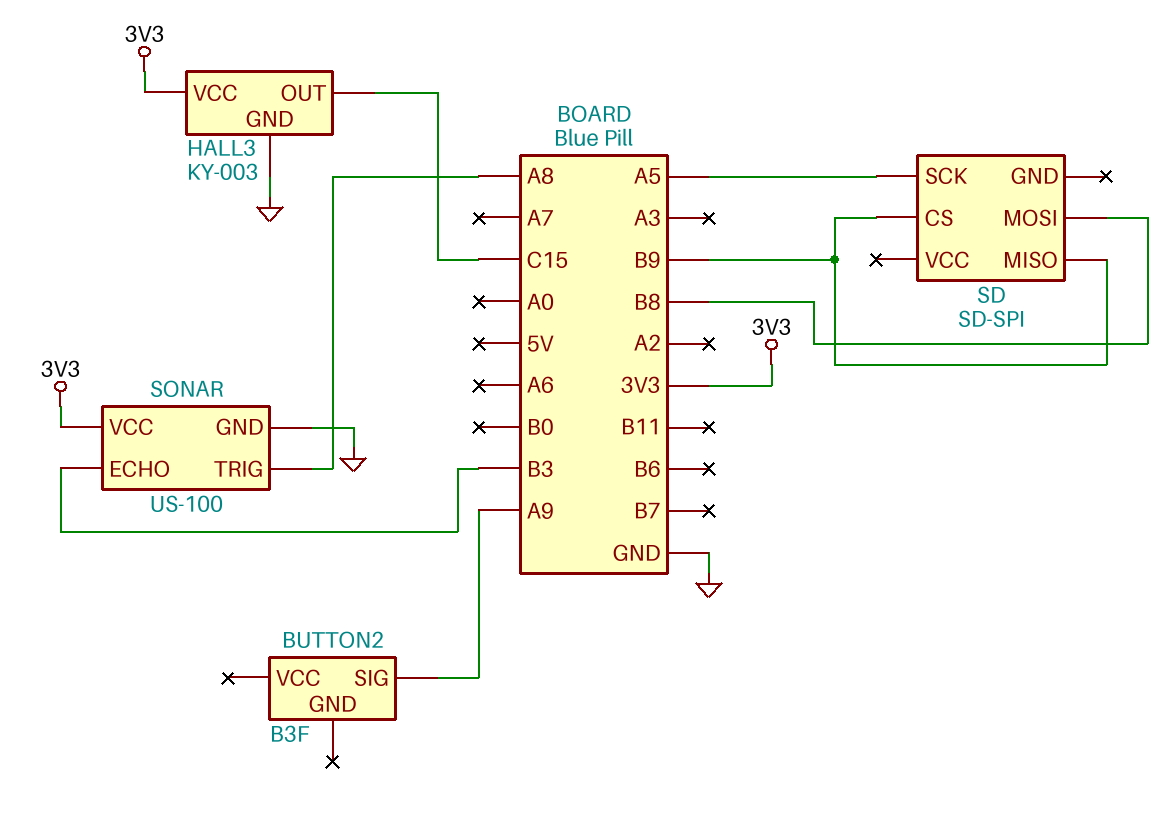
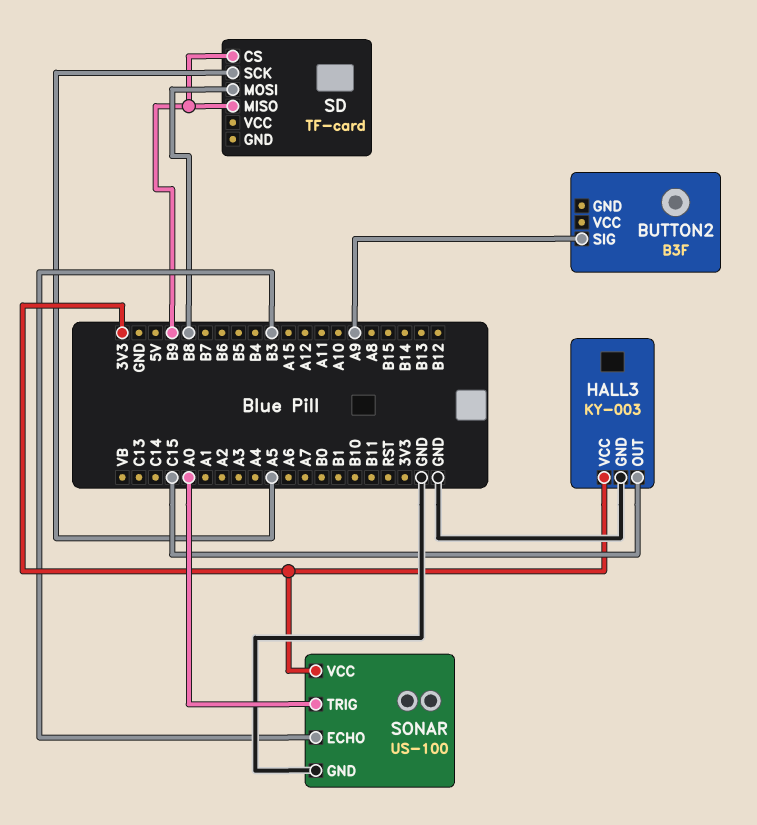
SD: SD-SPI -> TF-card
SONAR pin TRIG: A8 -> A0

